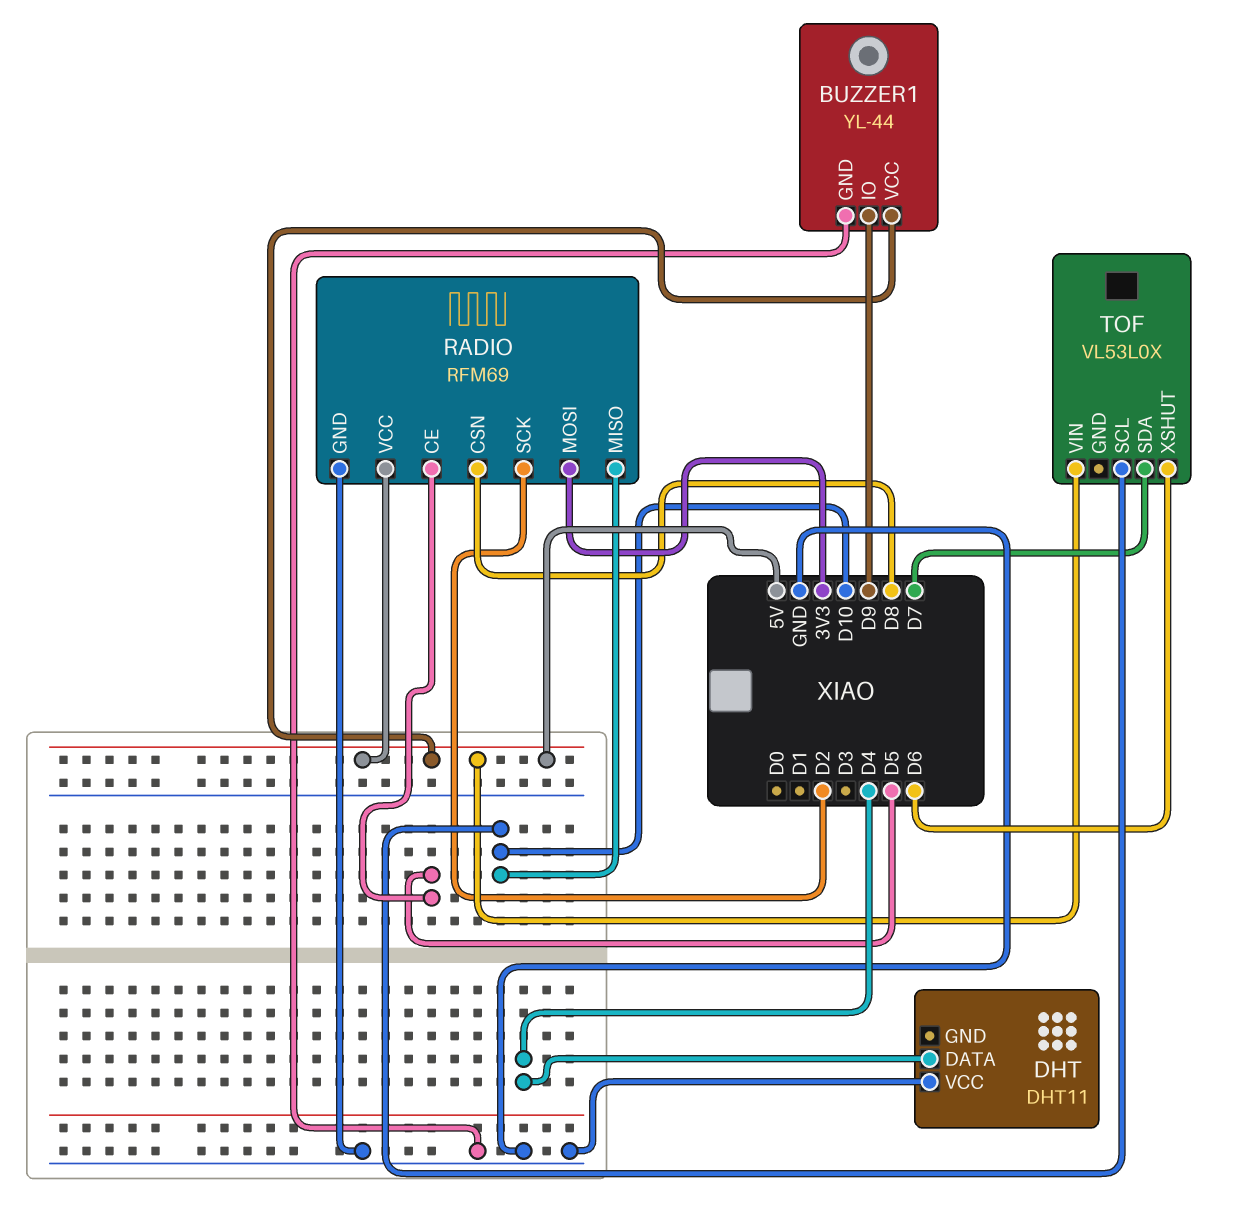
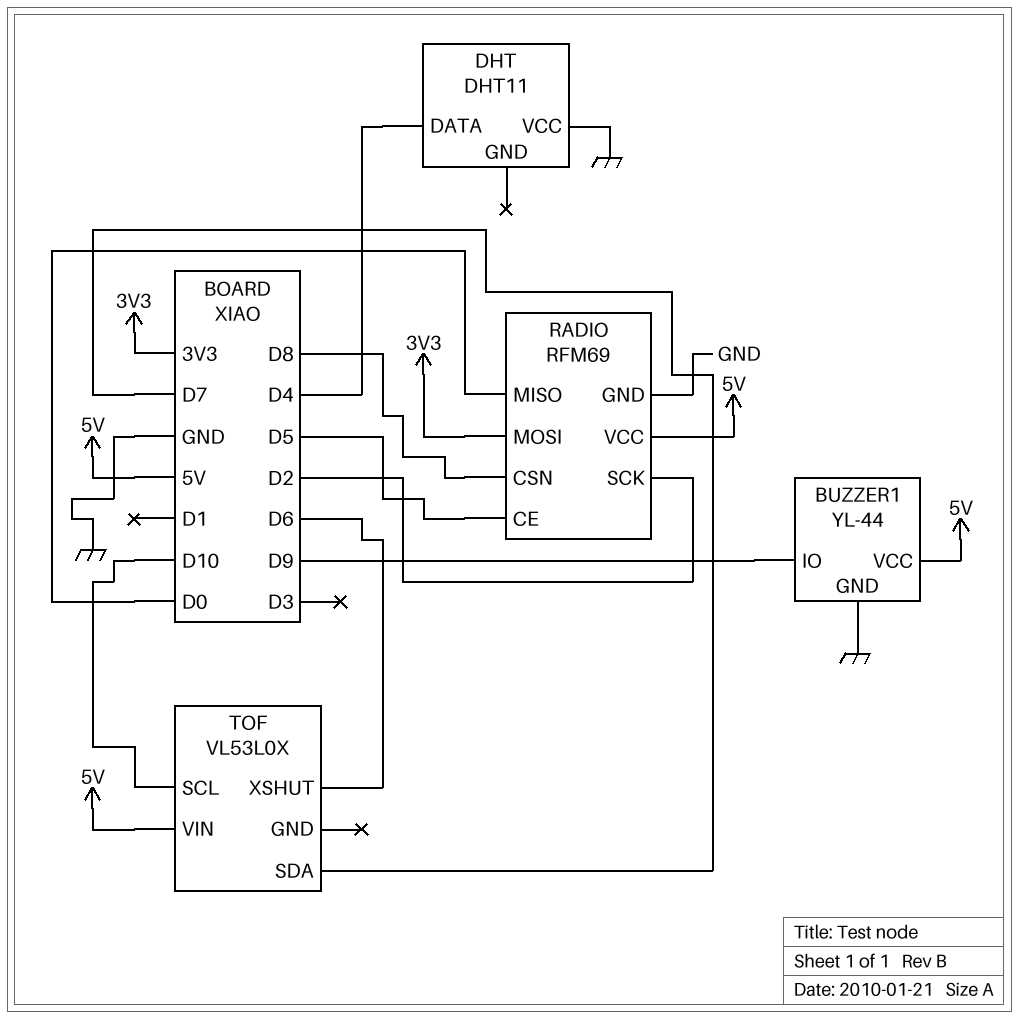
RADIO pin MISO: D10 -> D0

